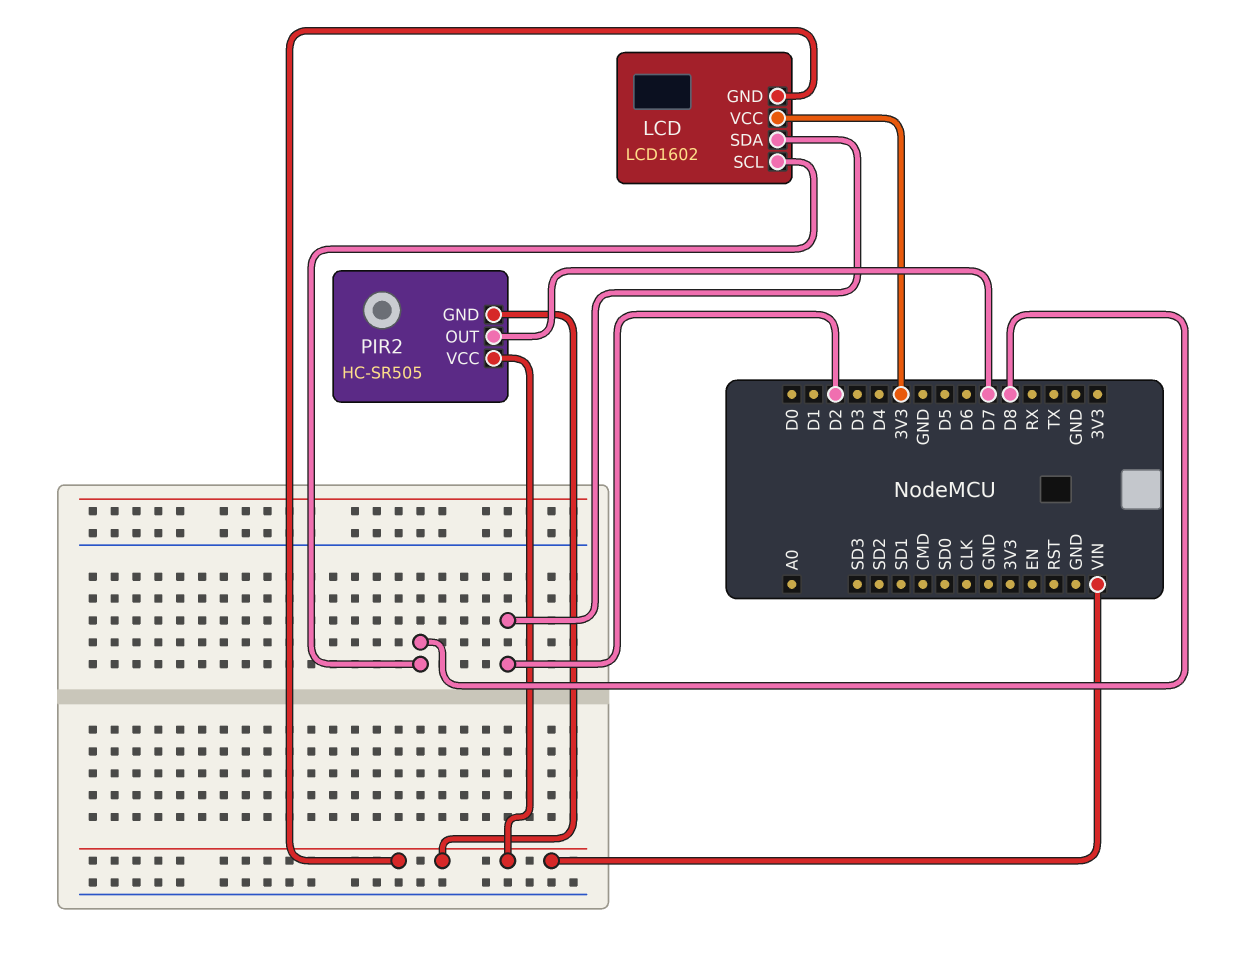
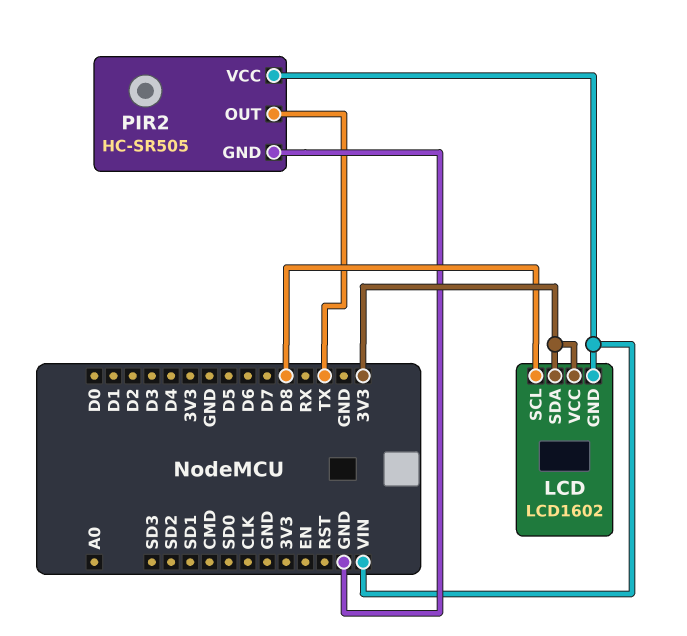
LCD pin SDA: D2 -> 3V3
PIR2 pin GND: VIN -> GND
PIR2 pin OUT: D7 -> TX

